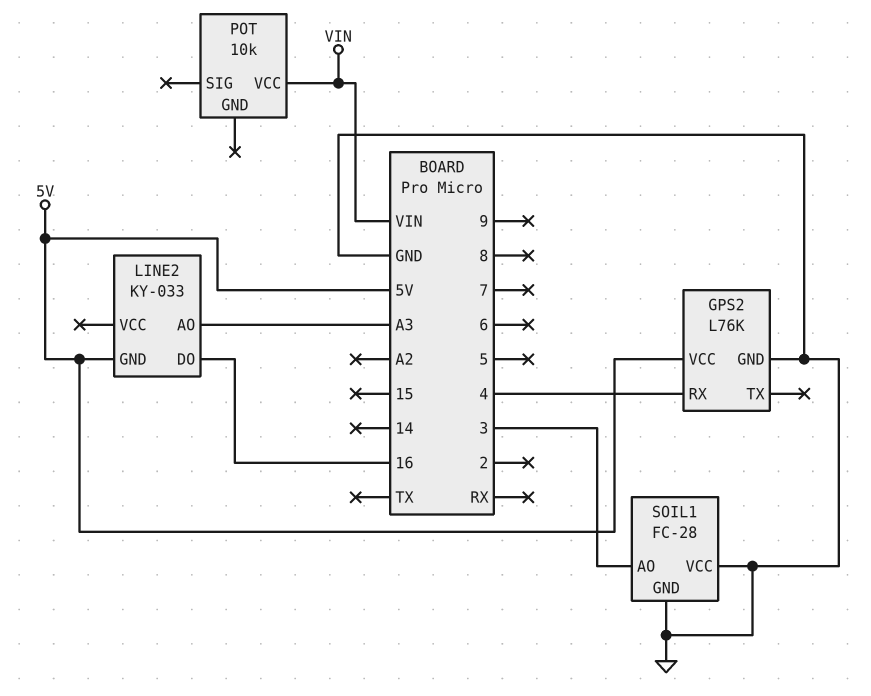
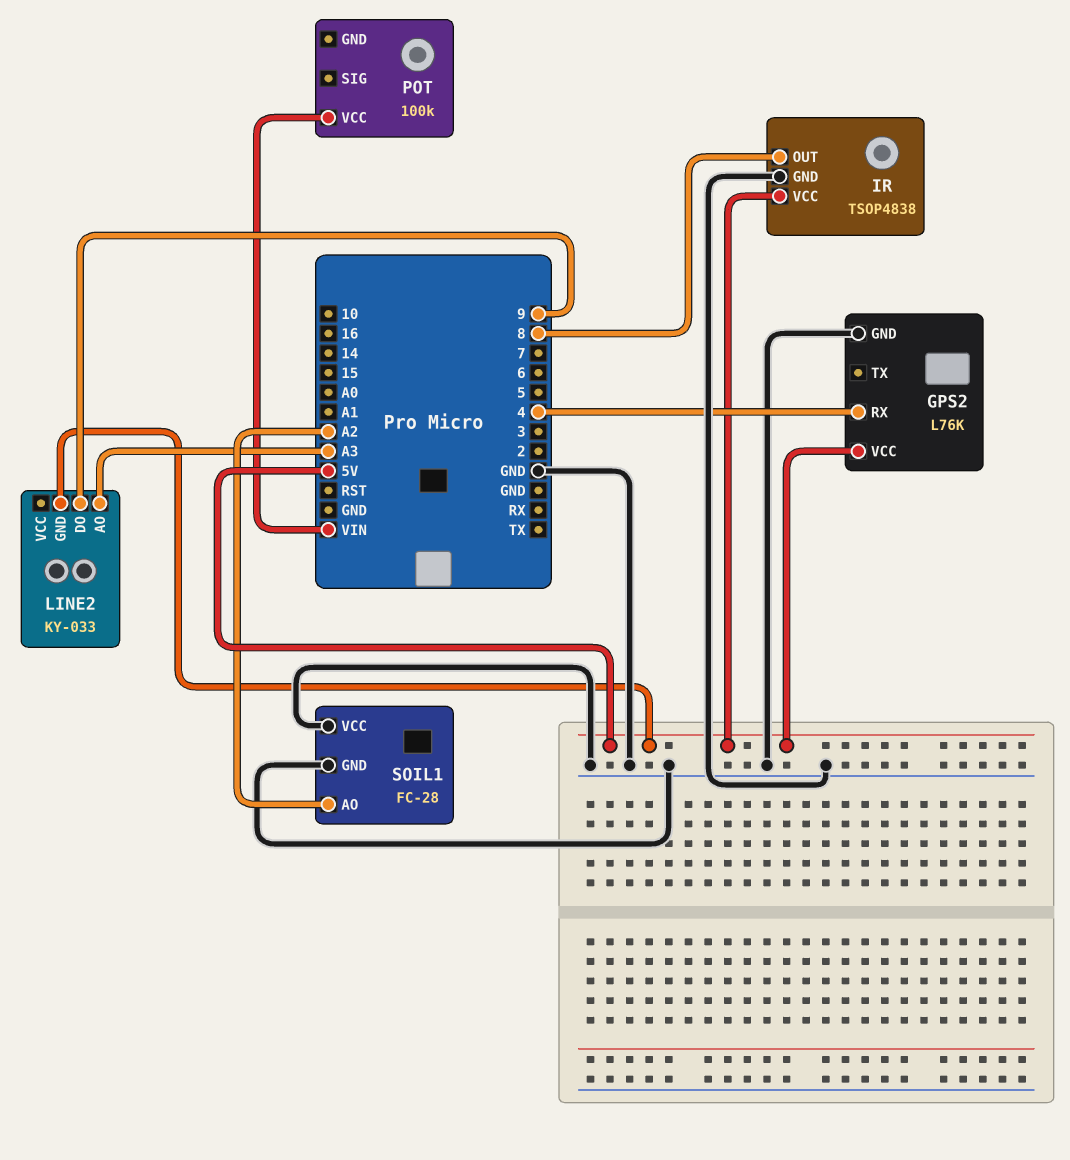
IR: none -> TSOP4838
IR pin GND: none -> GND
IR pin OUT: none -> 8
IR pin VCC: none -> 5V
LINE2 pin DO: 16 -> 9
POT: 10k -> 100k
SOIL1 pin AO: 3 -> A2

